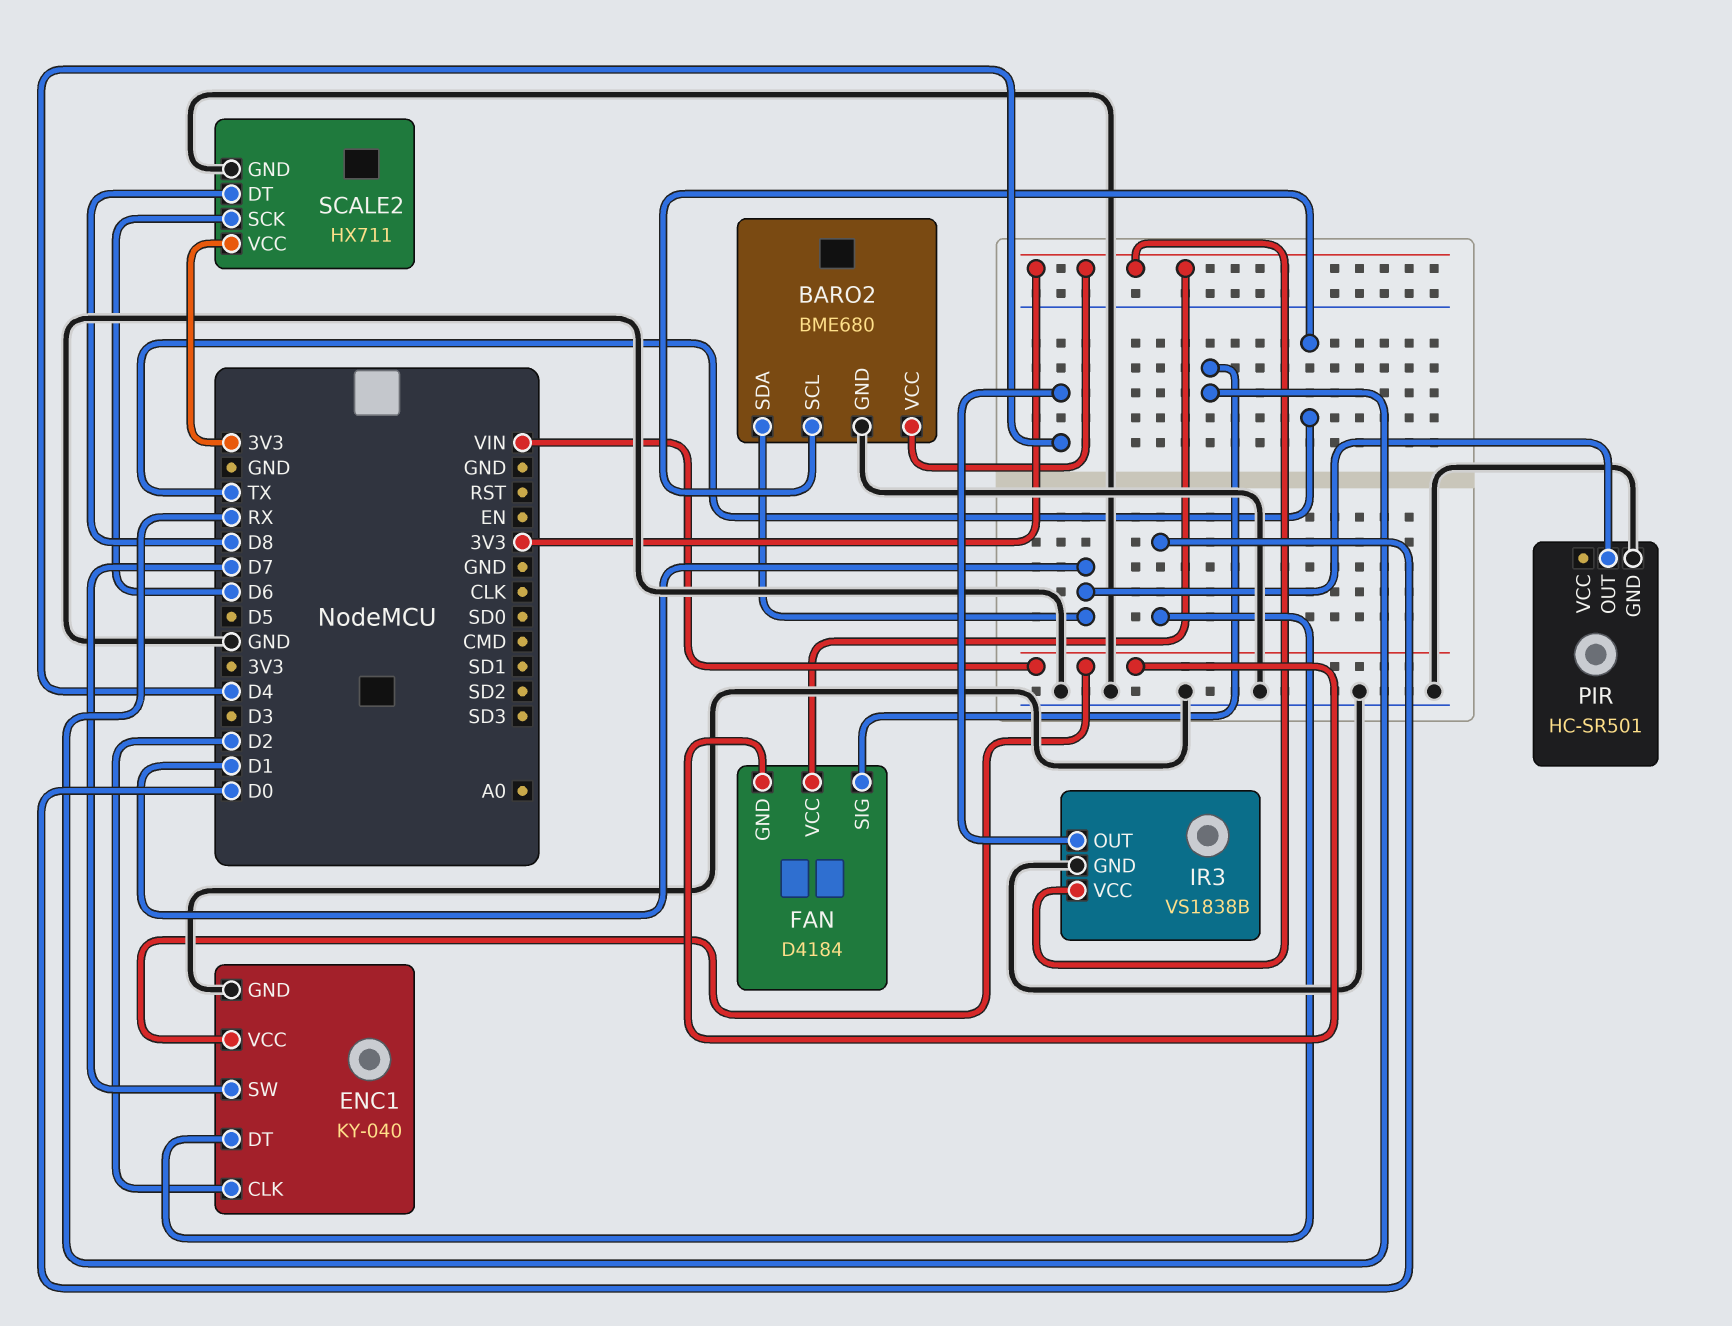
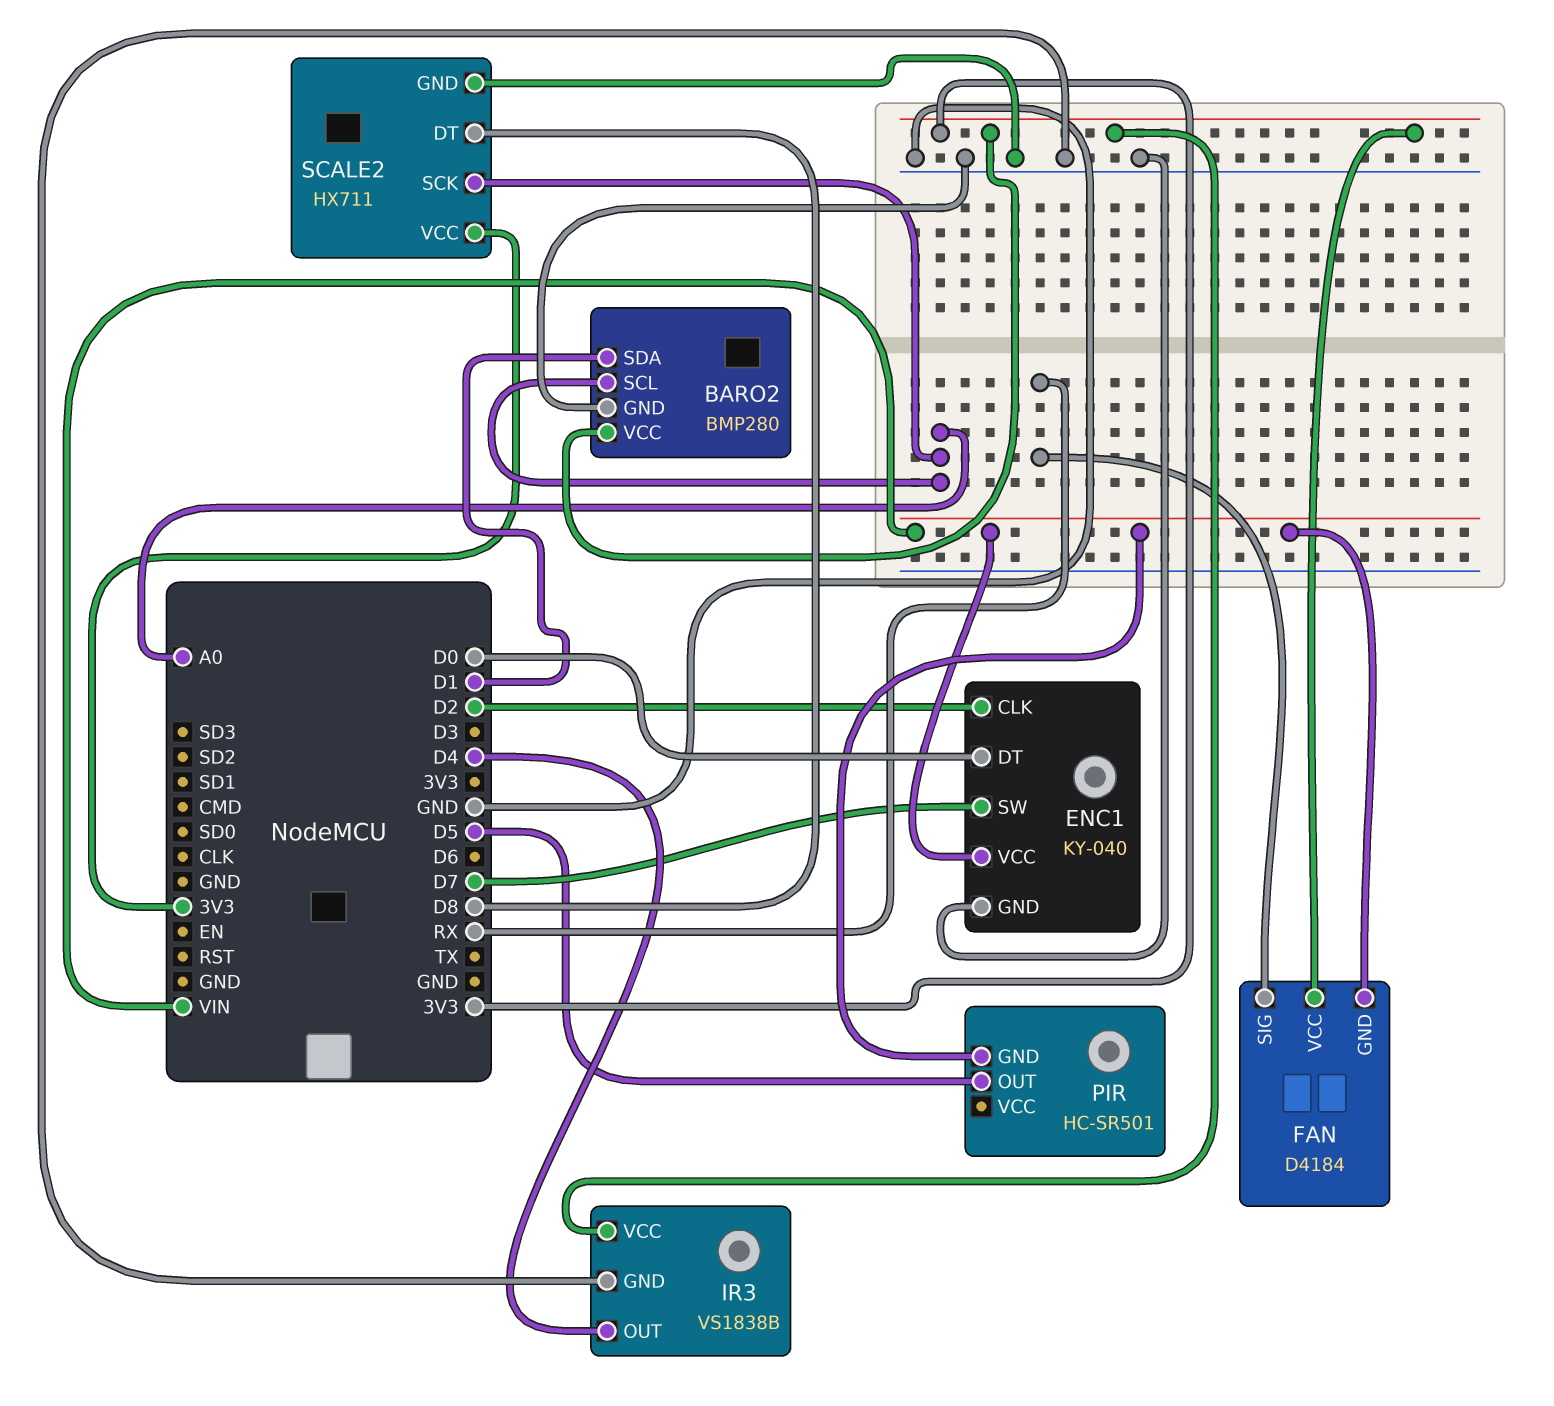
BARO2: BME680 -> BMP280
BARO2 pin SCL: TX -> A0
PIR pin GND: GND -> VIN
PIR pin OUT: D1 -> D5
SCALE2 pin SCK: D6 -> A0

